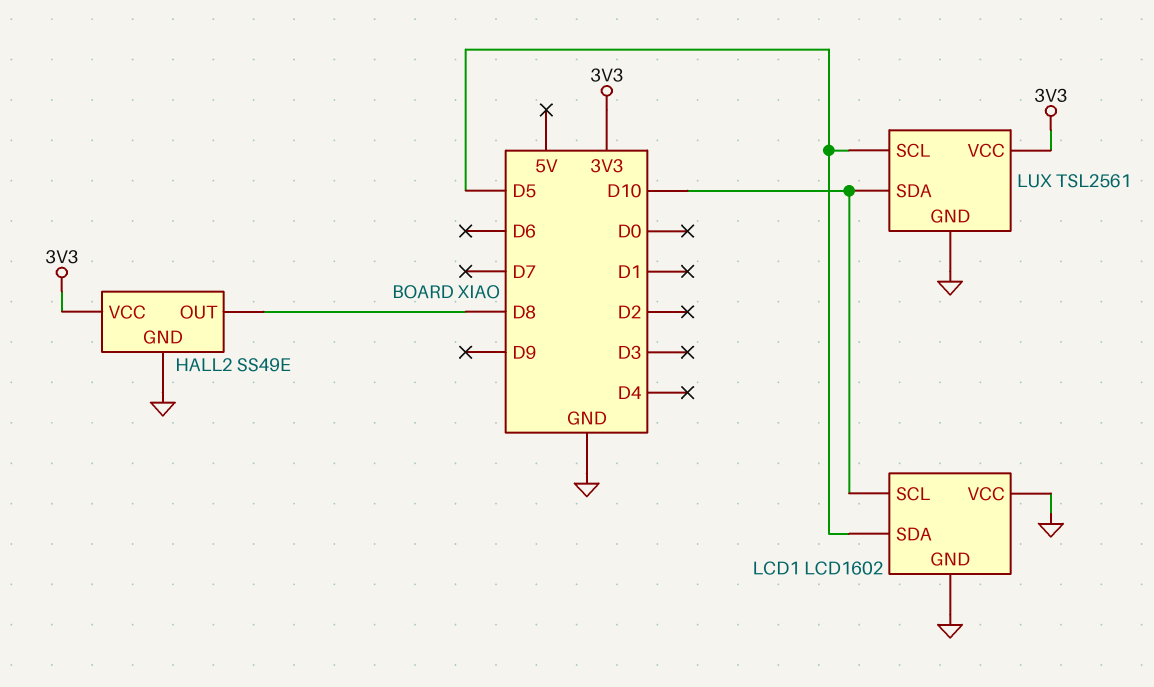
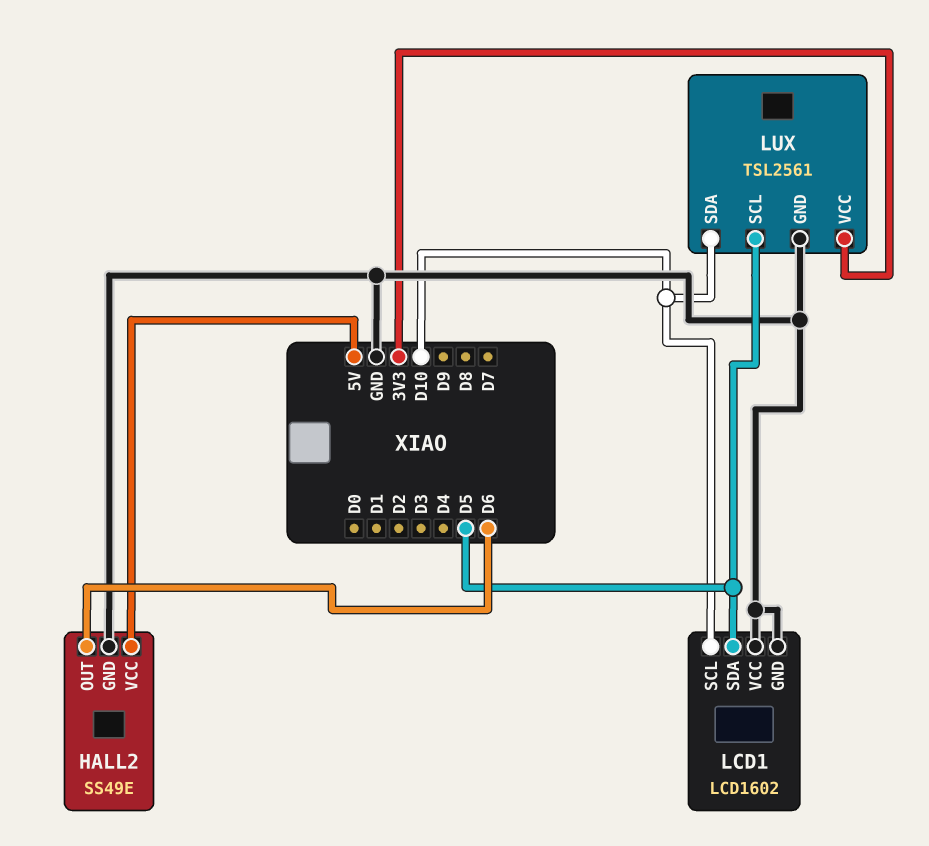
HALL2 pin OUT: D8 -> D6
HALL2 pin VCC: 3V3 -> 5V

